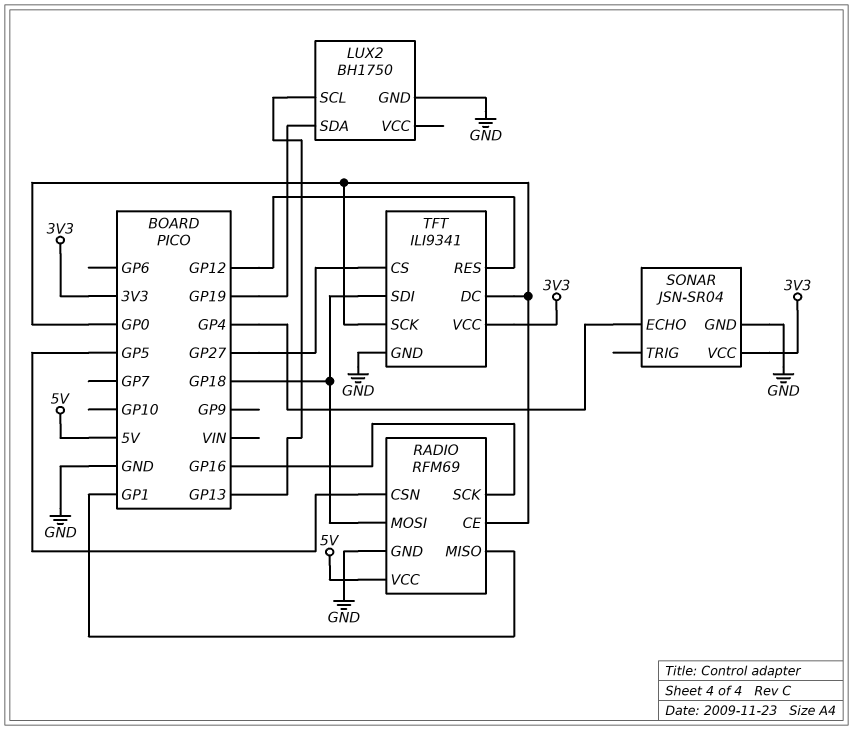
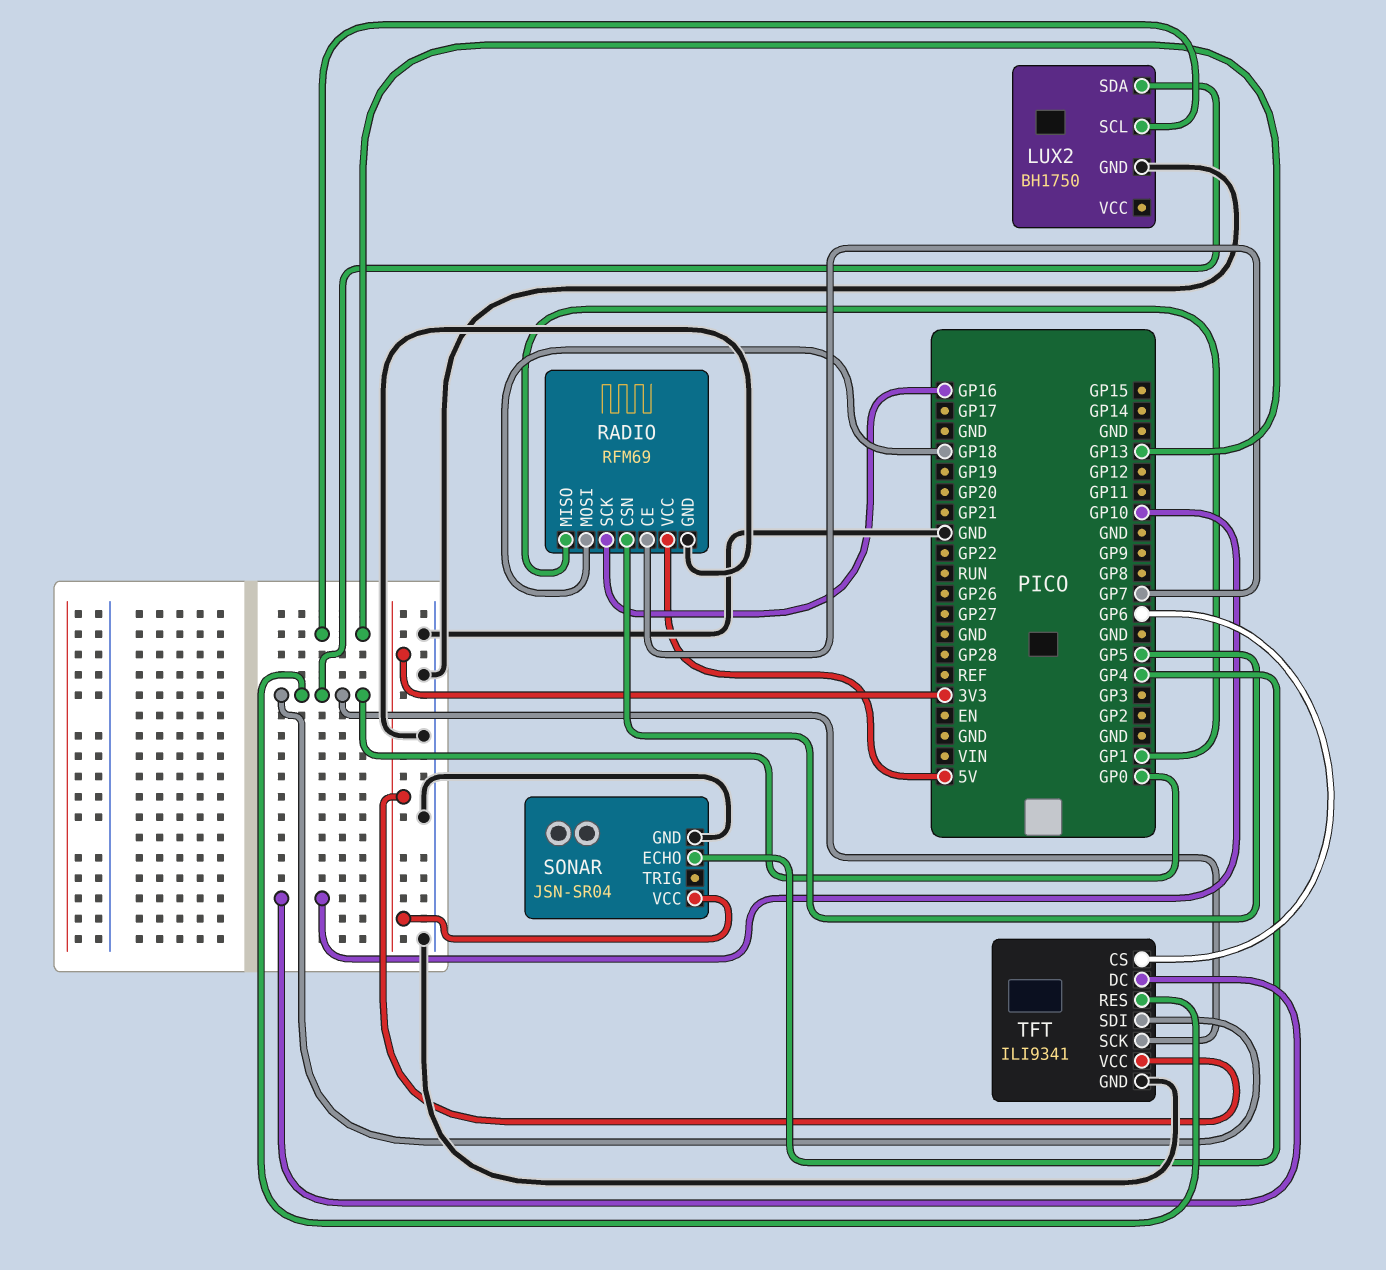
LUX2 pin SDA: GP19 -> GP0
RADIO pin CE: GP0 -> GP7
TFT pin CS: GP27 -> GP6
TFT pin DC: GP0 -> GP10
TFT pin RES: GP12 -> GP0
TFT pin SDI: GP18 -> GP0

